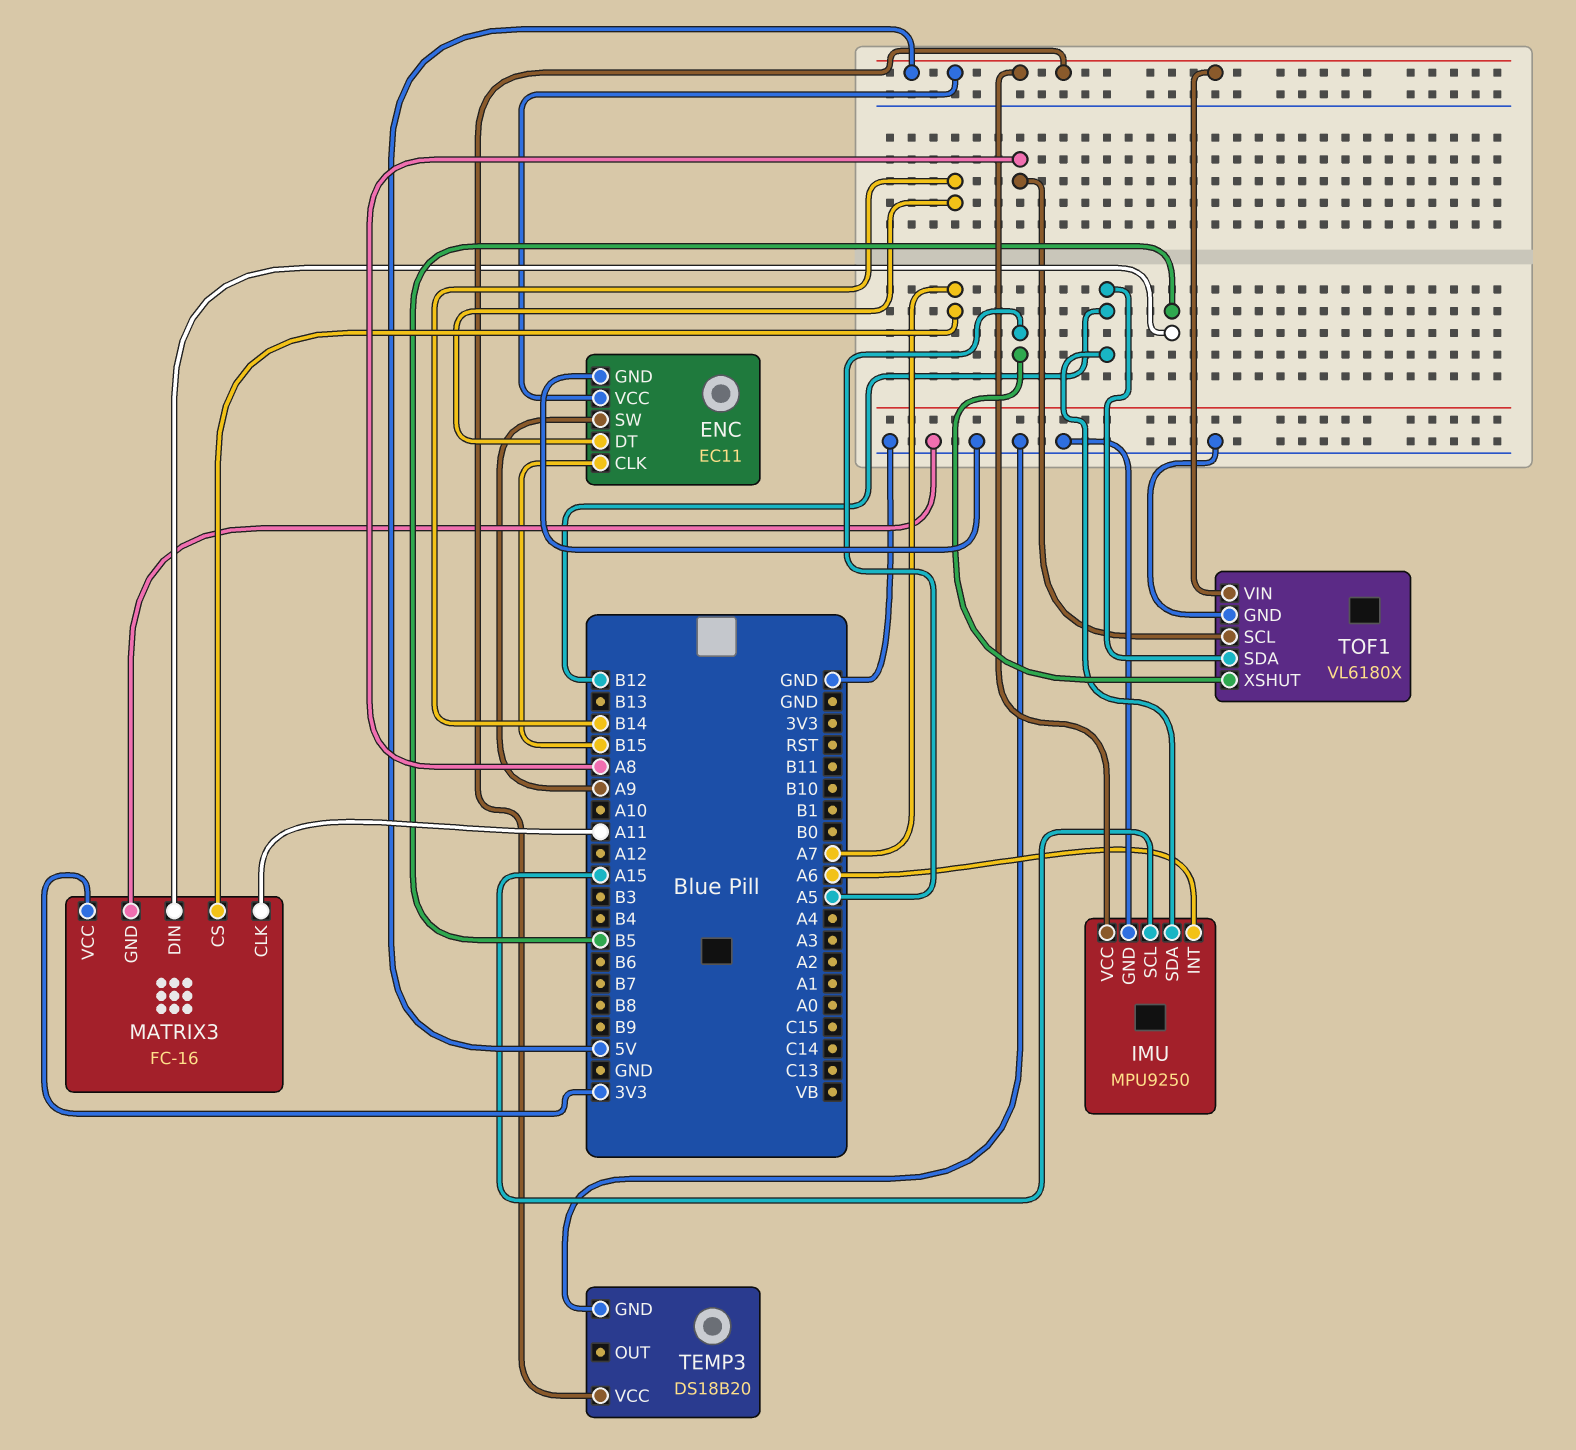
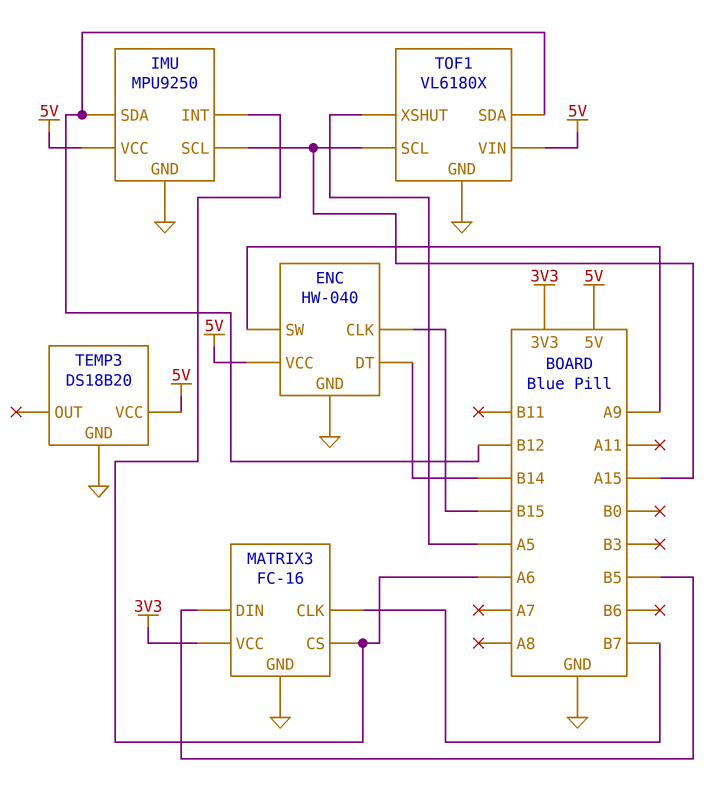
ENC: EC11 -> HW-040
MATRIX3 pin CLK: A11 -> B7
MATRIX3 pin CS: A7 -> A6
TOF1 pin SCL: A8 -> A15

